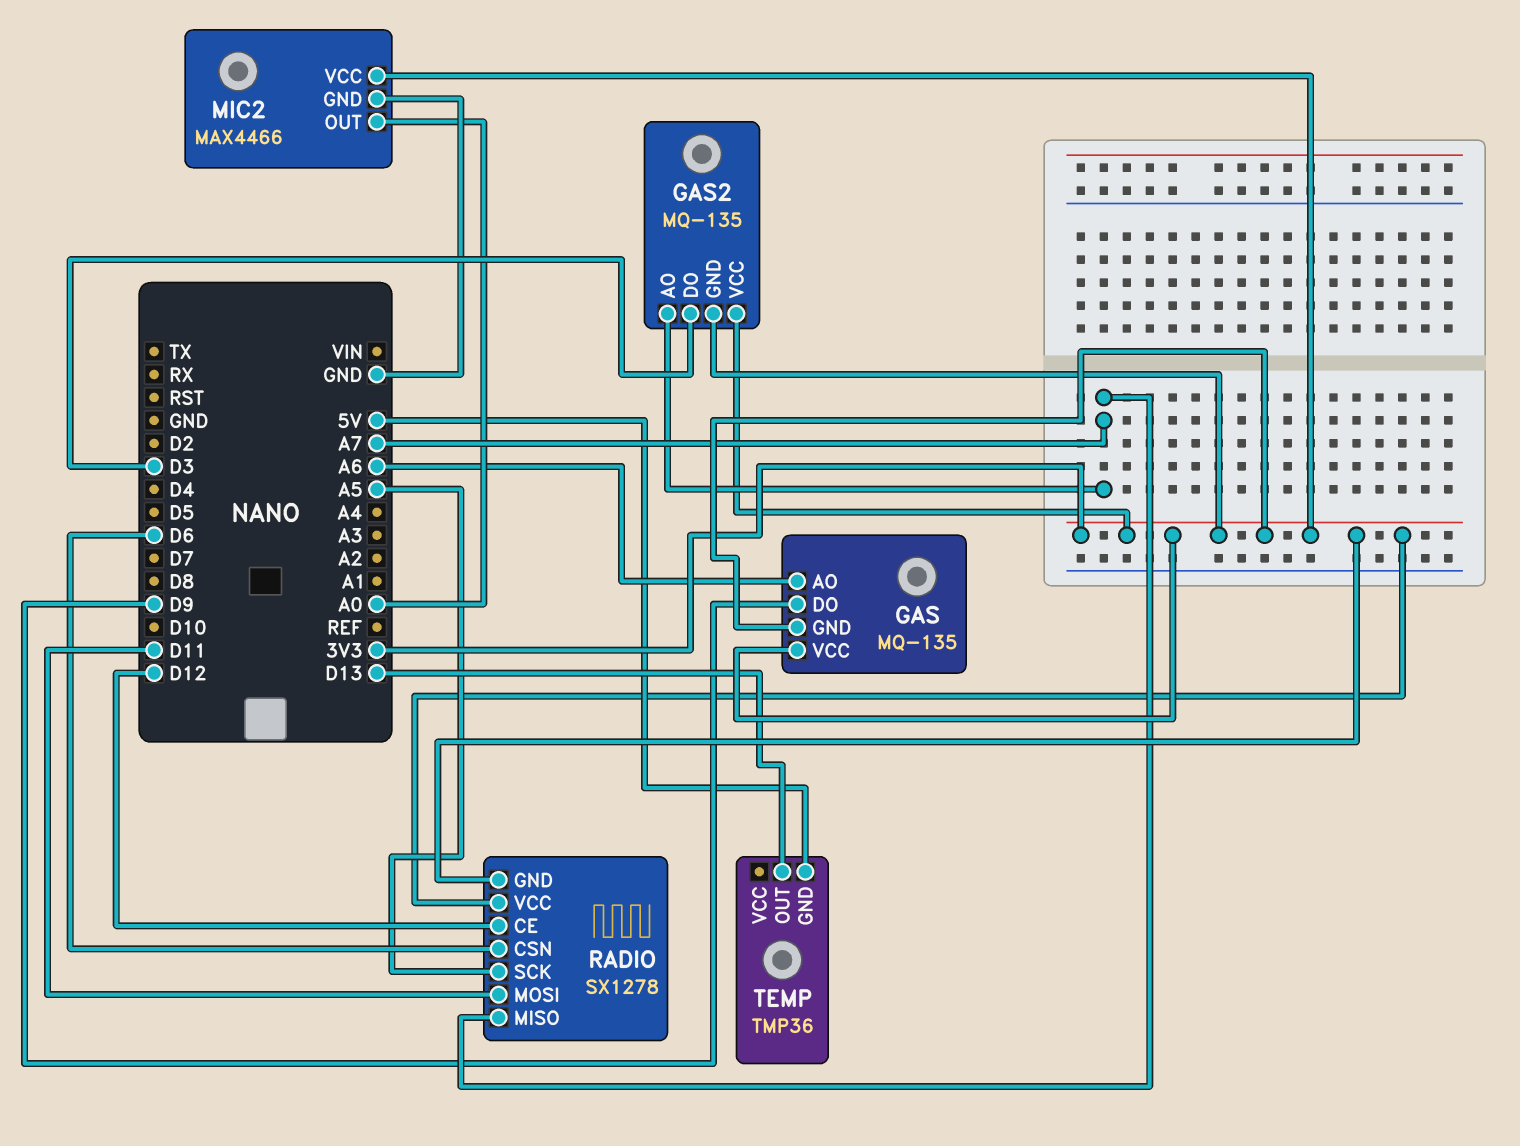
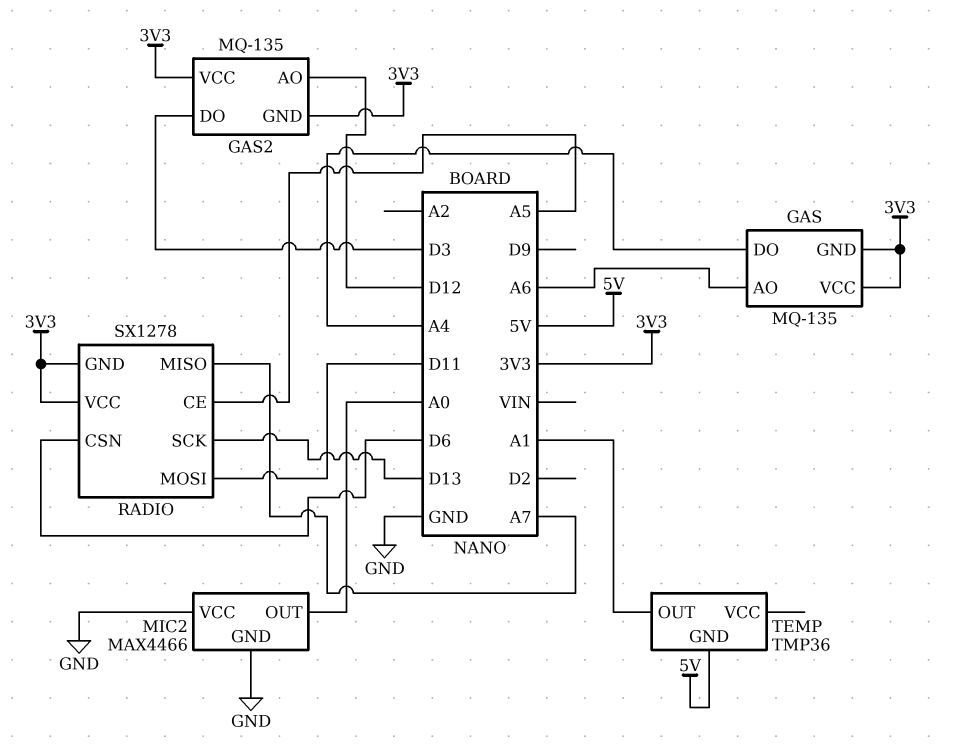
GAS pin DO: D9 -> A4
GAS2 pin AO: A7 -> D12
MIC2 pin VCC: 3V3 -> GND
RADIO pin CE: D12 -> A5
RADIO pin SCK: A5 -> D13
TEMP pin OUT: D13 -> A1

